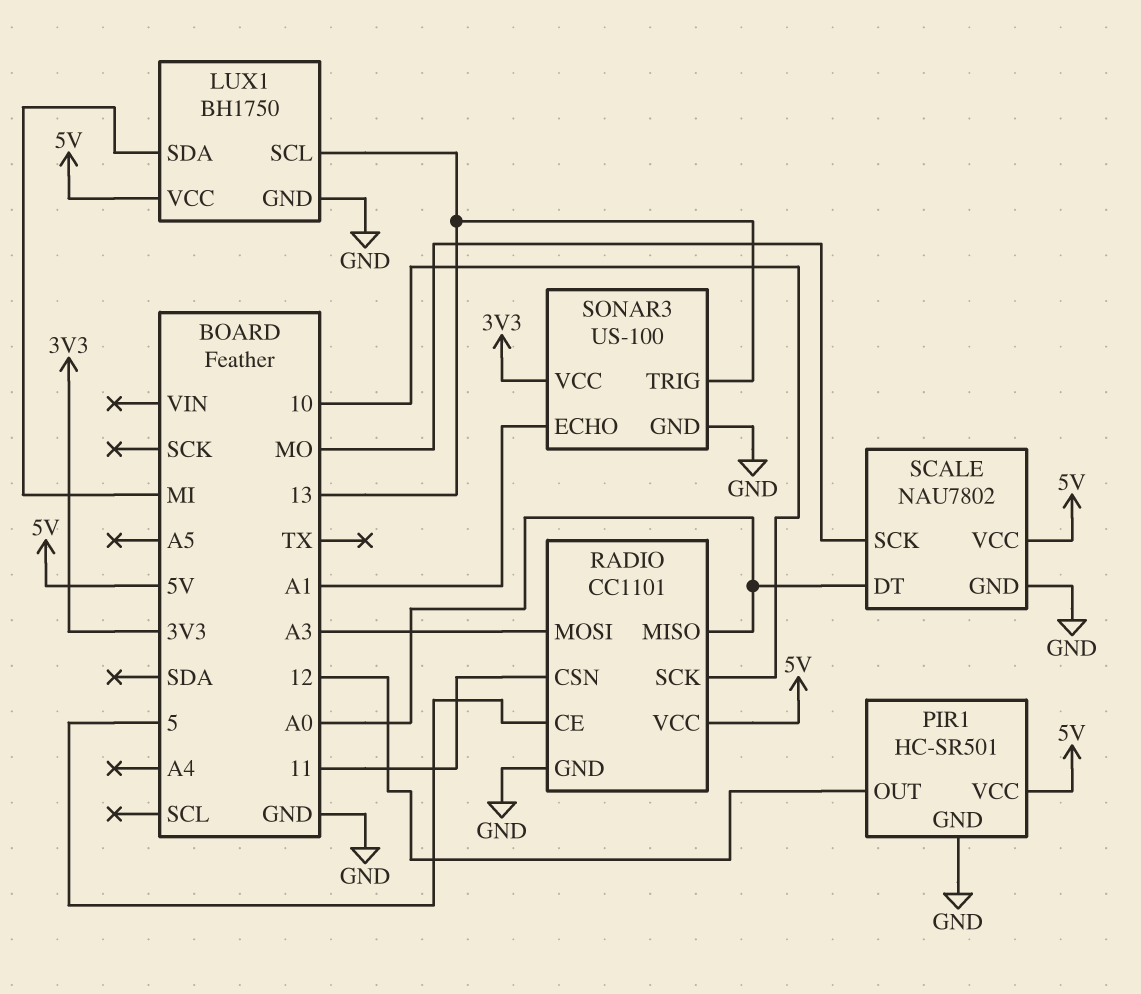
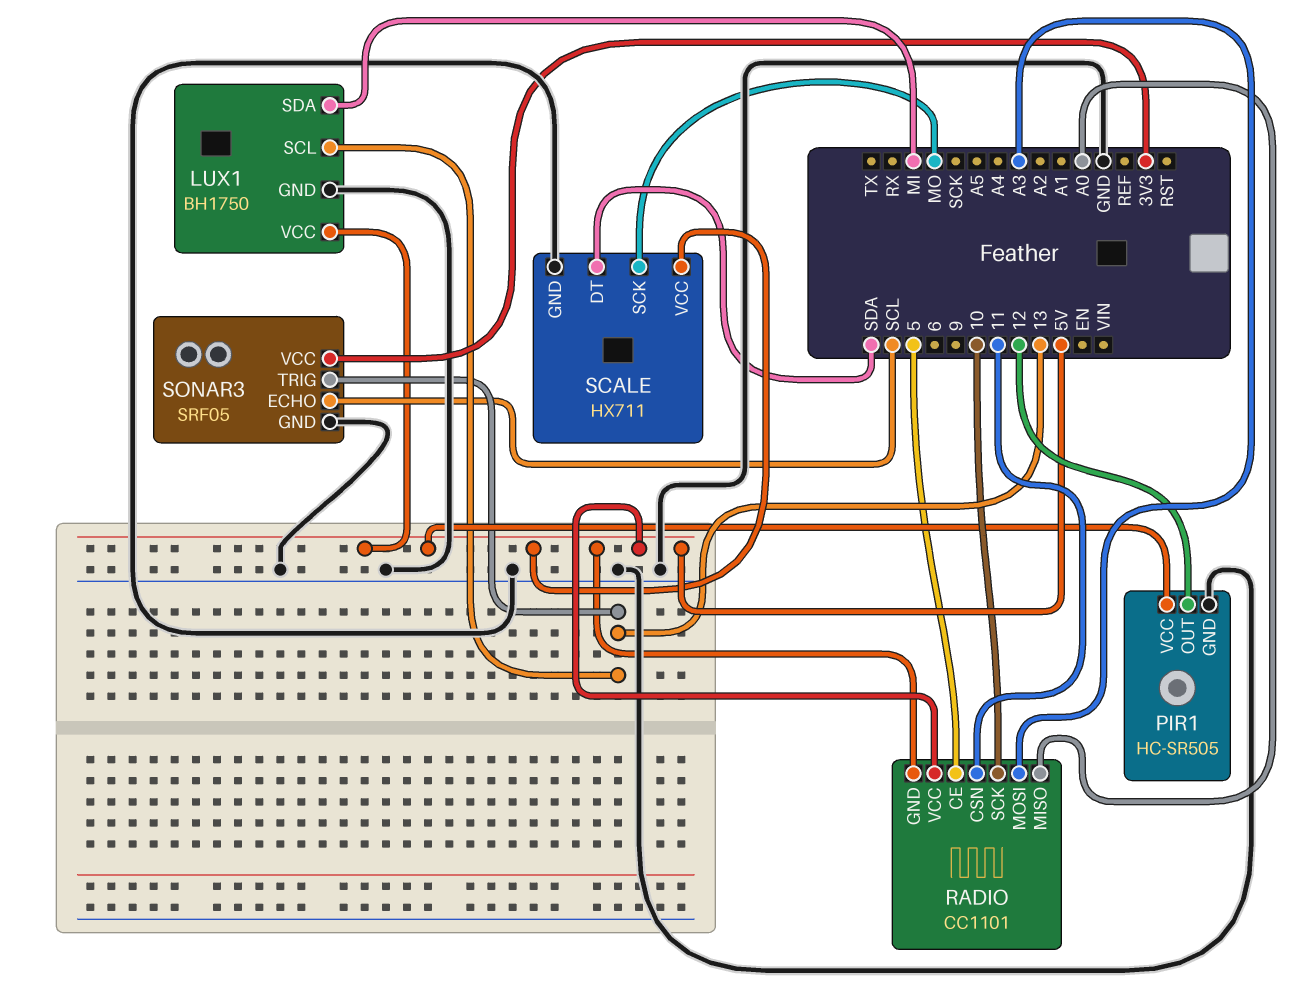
PIR1: HC-SR501 -> HC-SR505
RADIO pin GND: GND -> 5V
SCALE: NAU7802 -> HX711
SCALE pin DT: A0 -> SDA
SONAR3: US-100 -> SRF05
SONAR3 pin ECHO: A1 -> SCL

